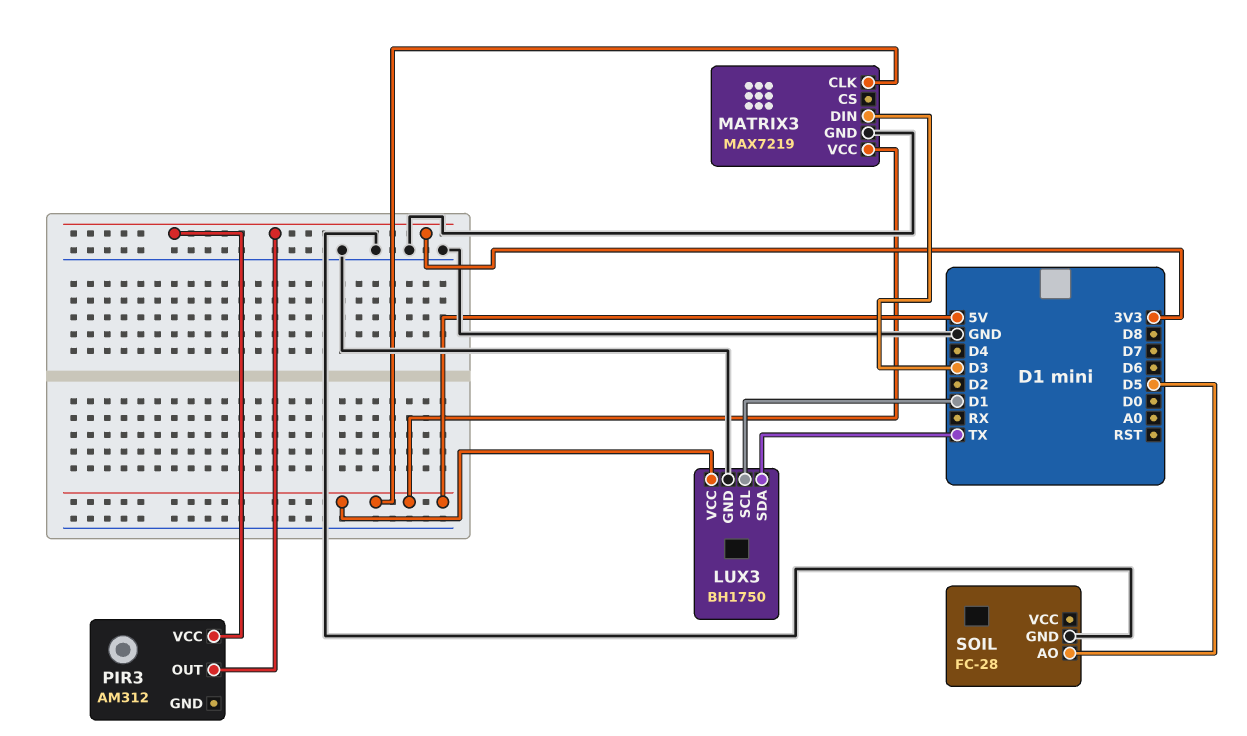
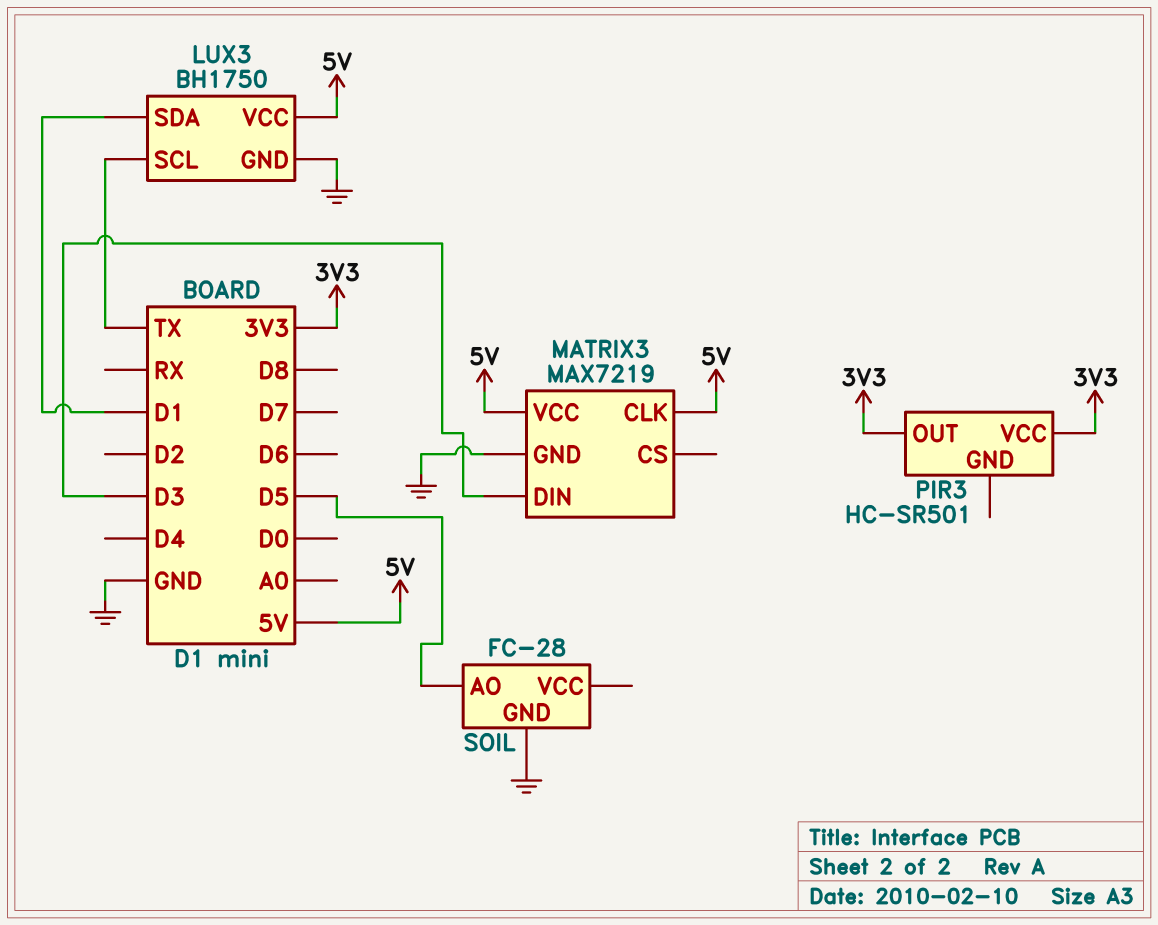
LUX3 pin SCL: D1 -> TX
LUX3 pin SDA: TX -> D1
PIR3: AM312 -> HC-SR501

